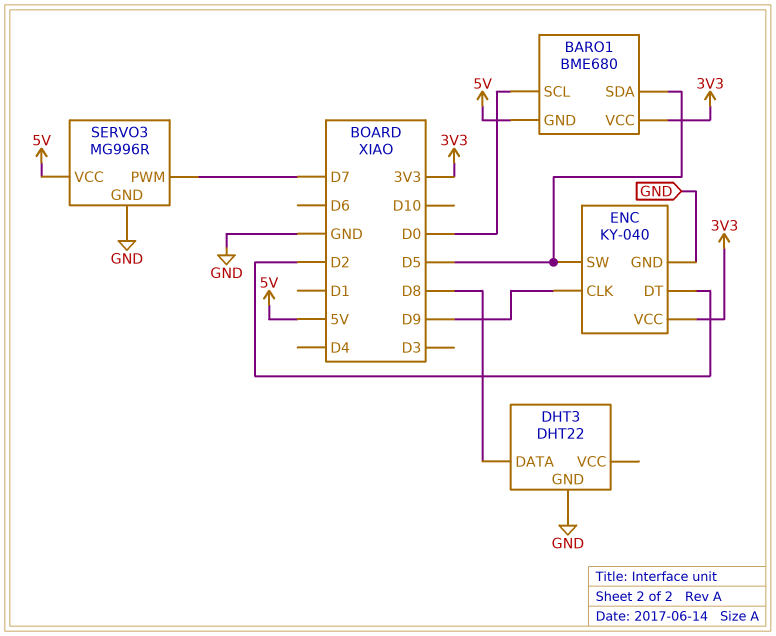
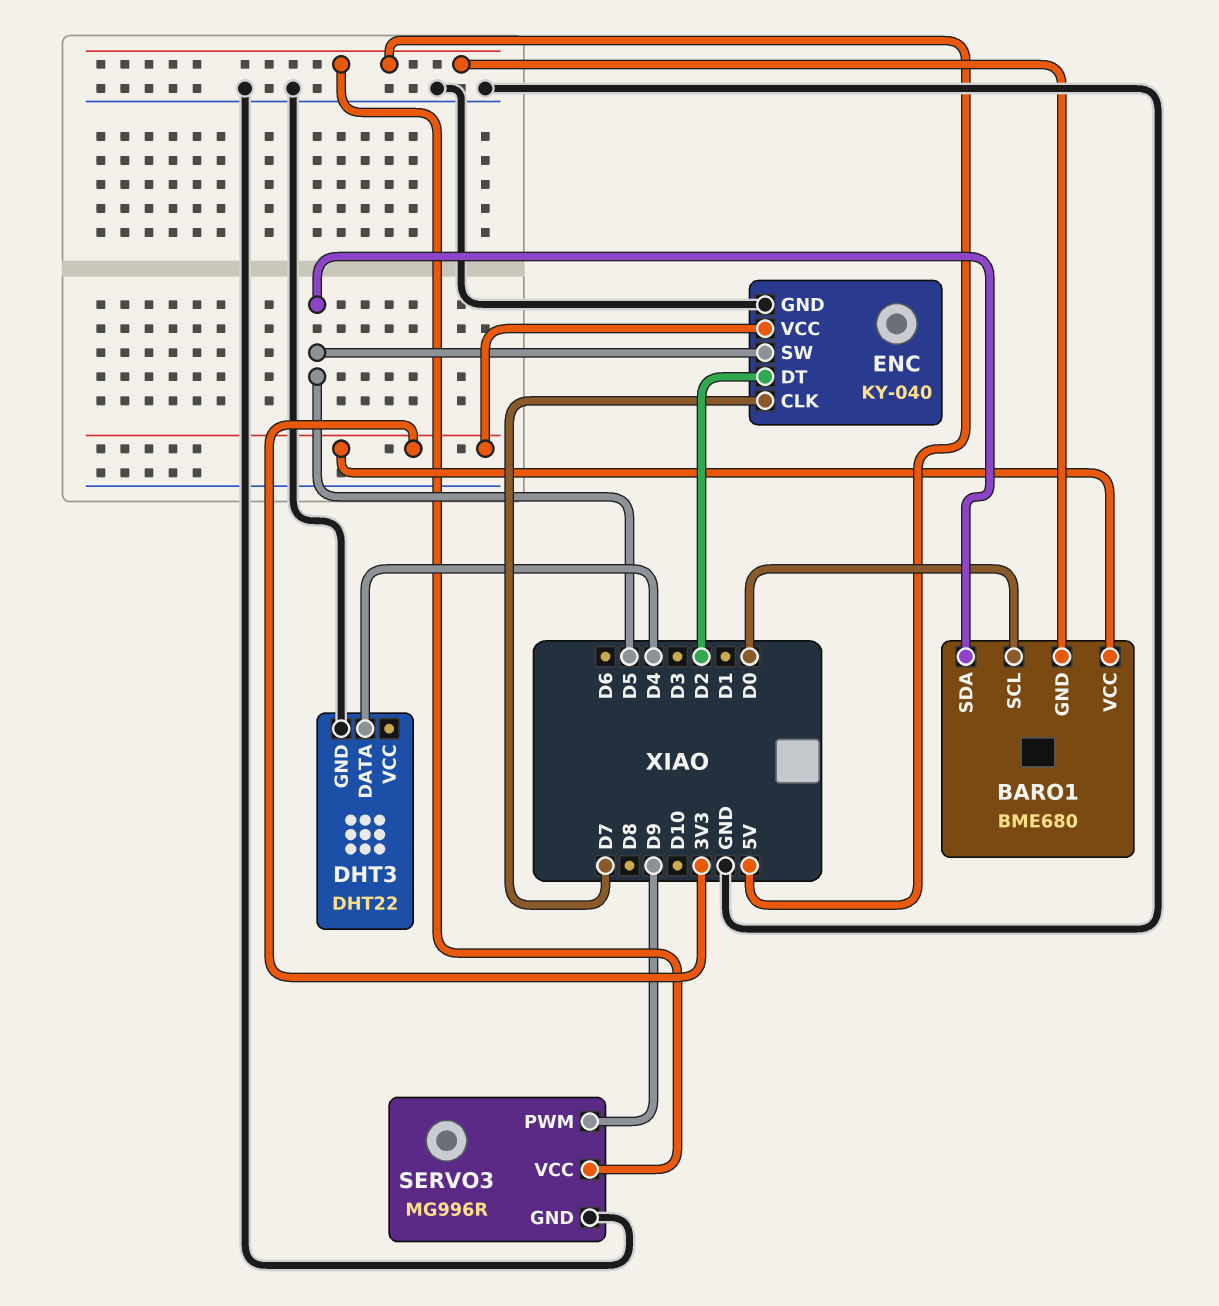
DHT3 pin DATA: D8 -> D4
ENC pin CLK: D9 -> D7
SERVO3 pin PWM: D7 -> D9

